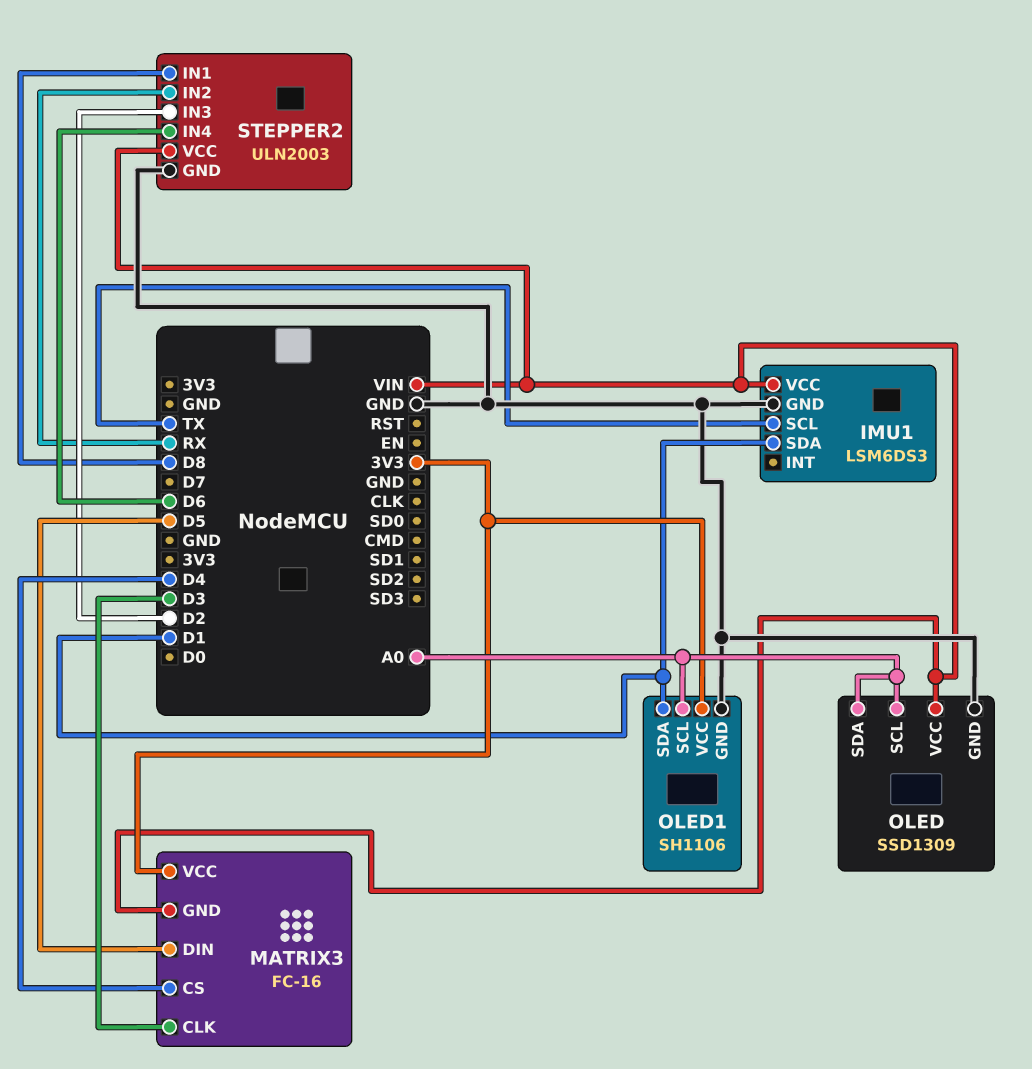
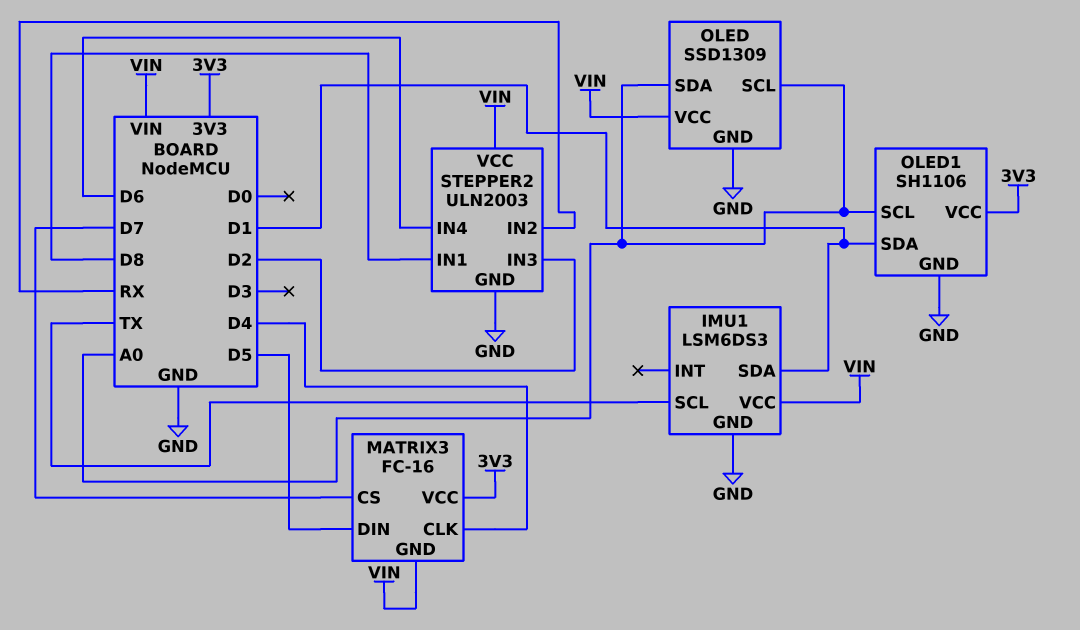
MATRIX3 pin CLK: D3 -> D4
MATRIX3 pin CS: D4 -> D7

